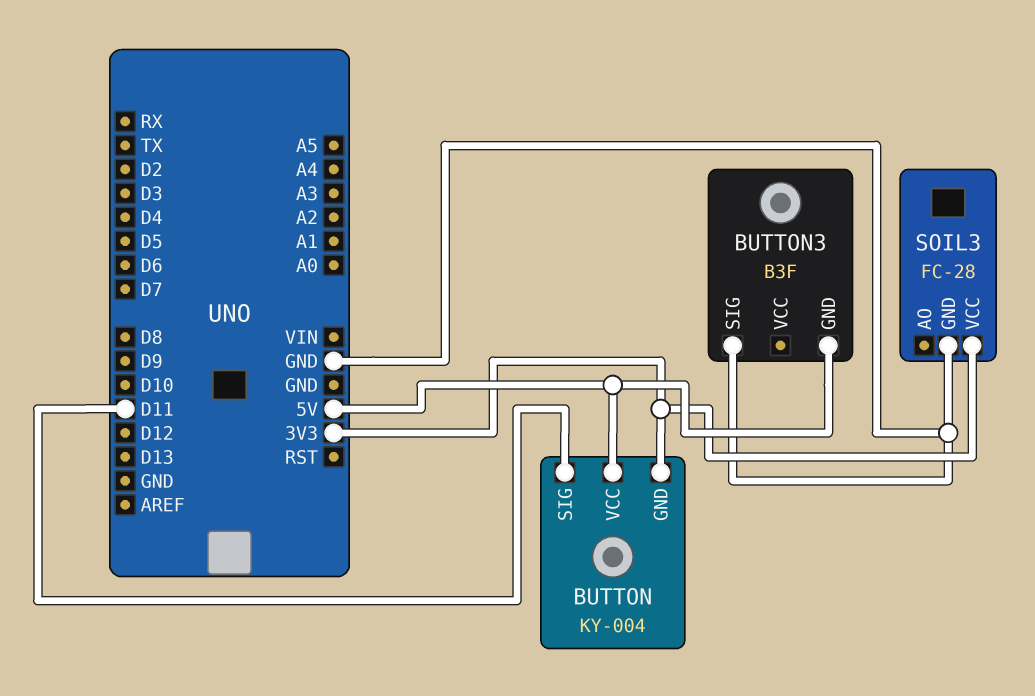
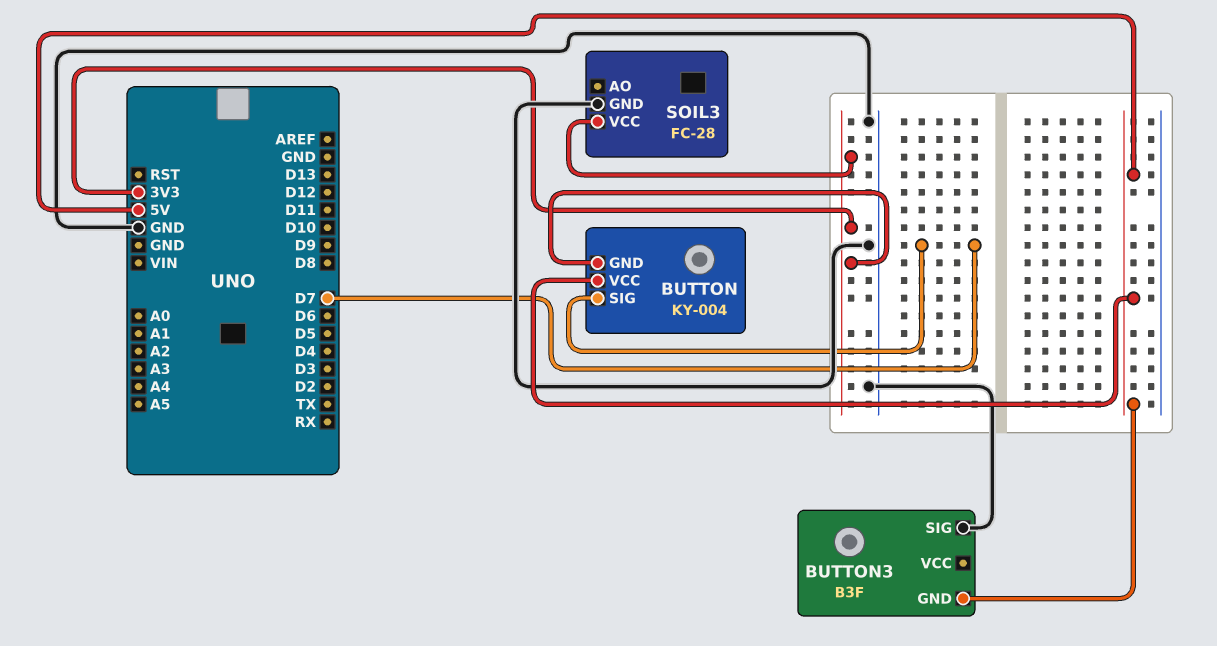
BUTTON pin SIG: D11 -> D7

